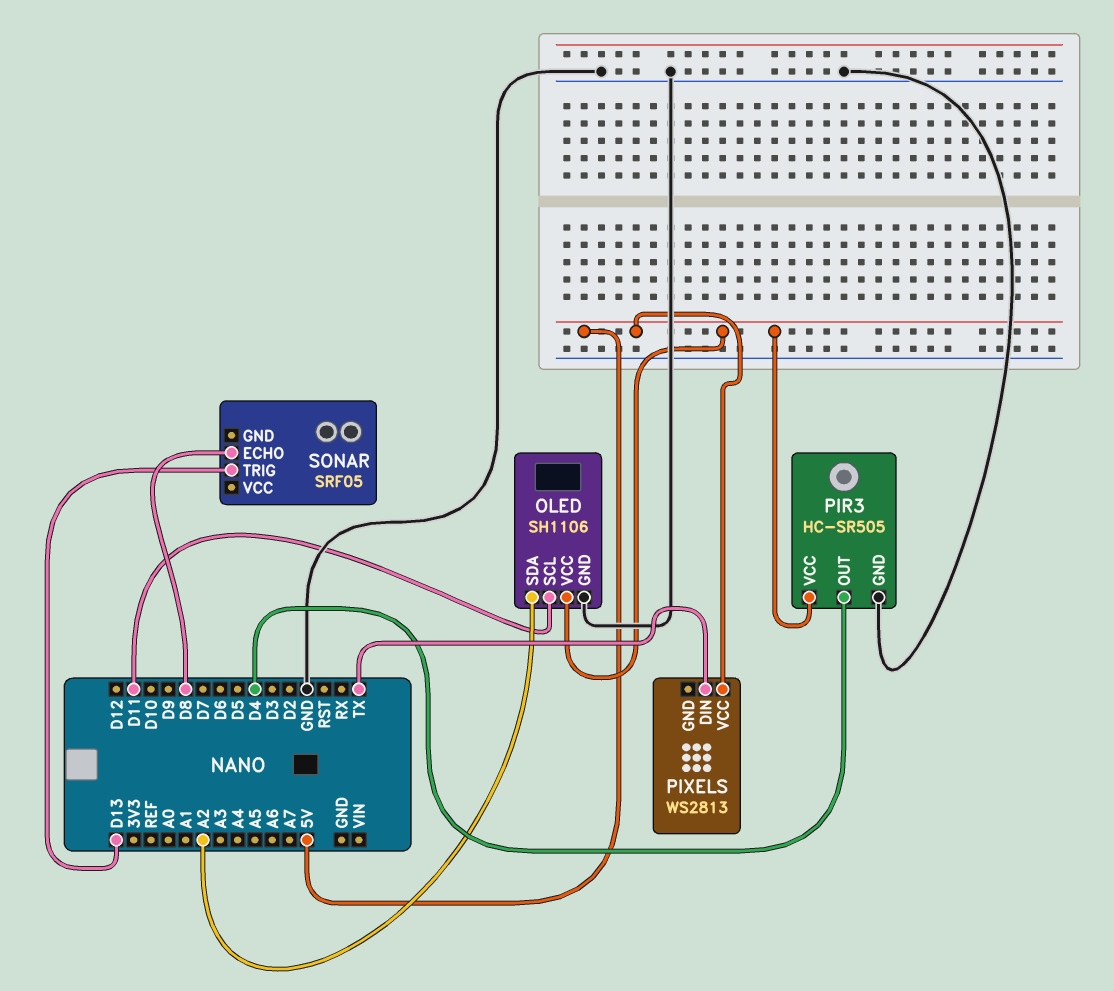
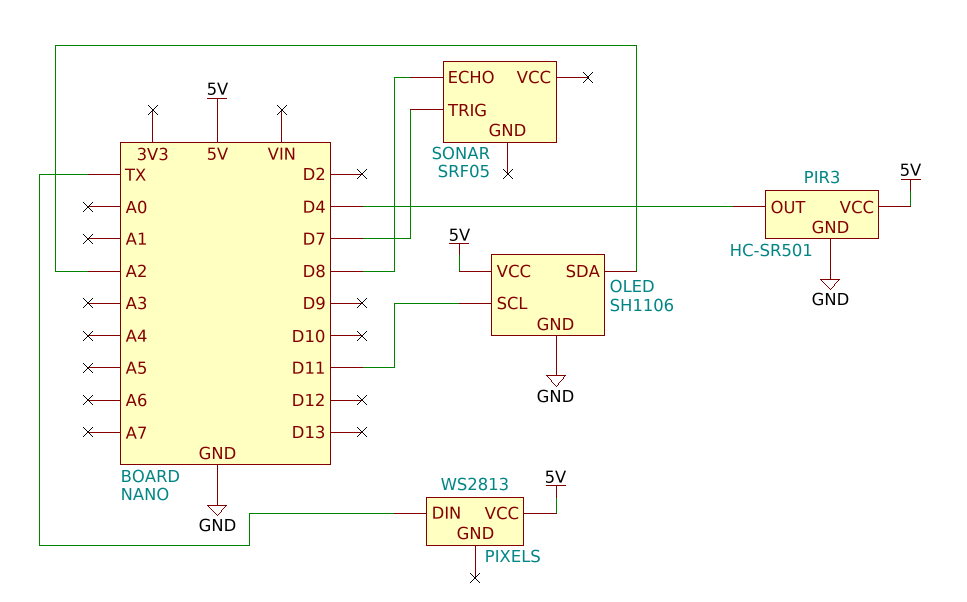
PIR3: HC-SR505 -> HC-SR501
SONAR pin TRIG: D13 -> D7

